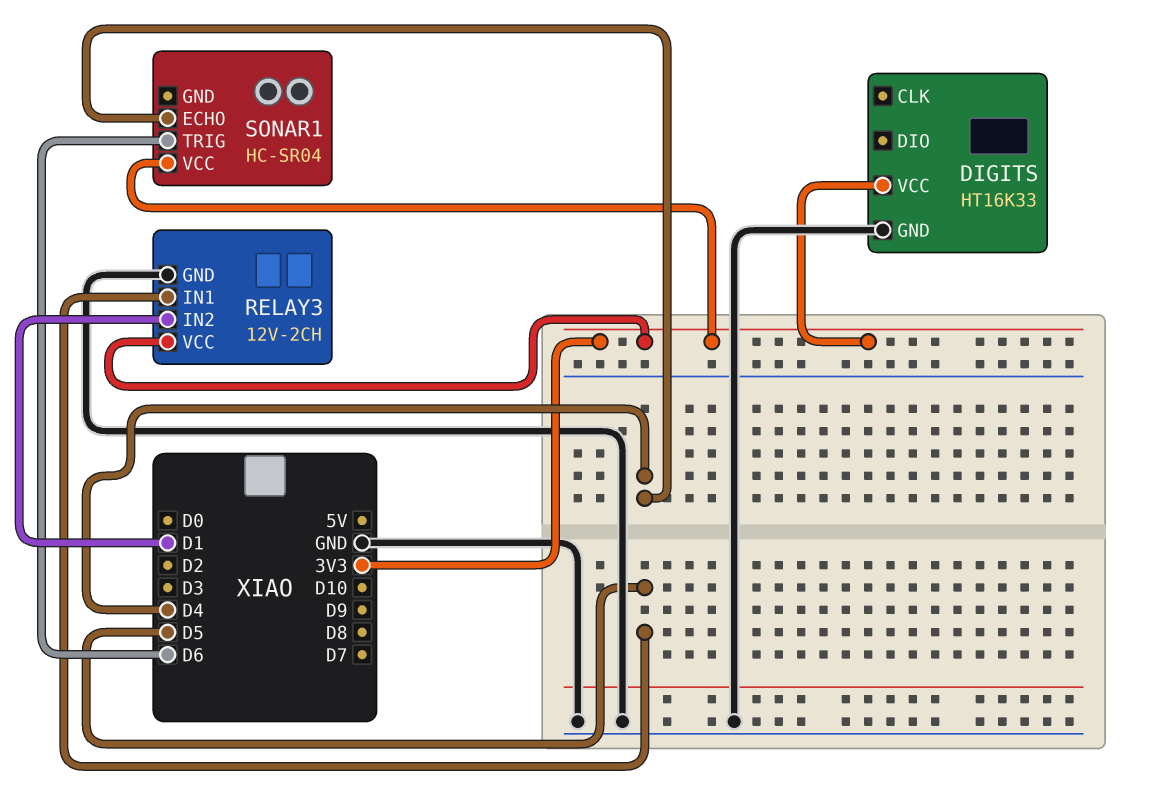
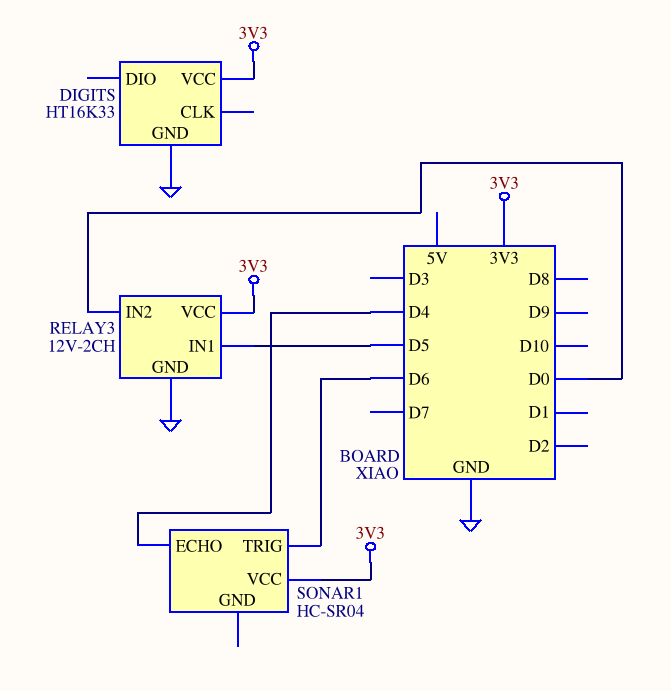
RELAY3 pin IN2: D1 -> D0

